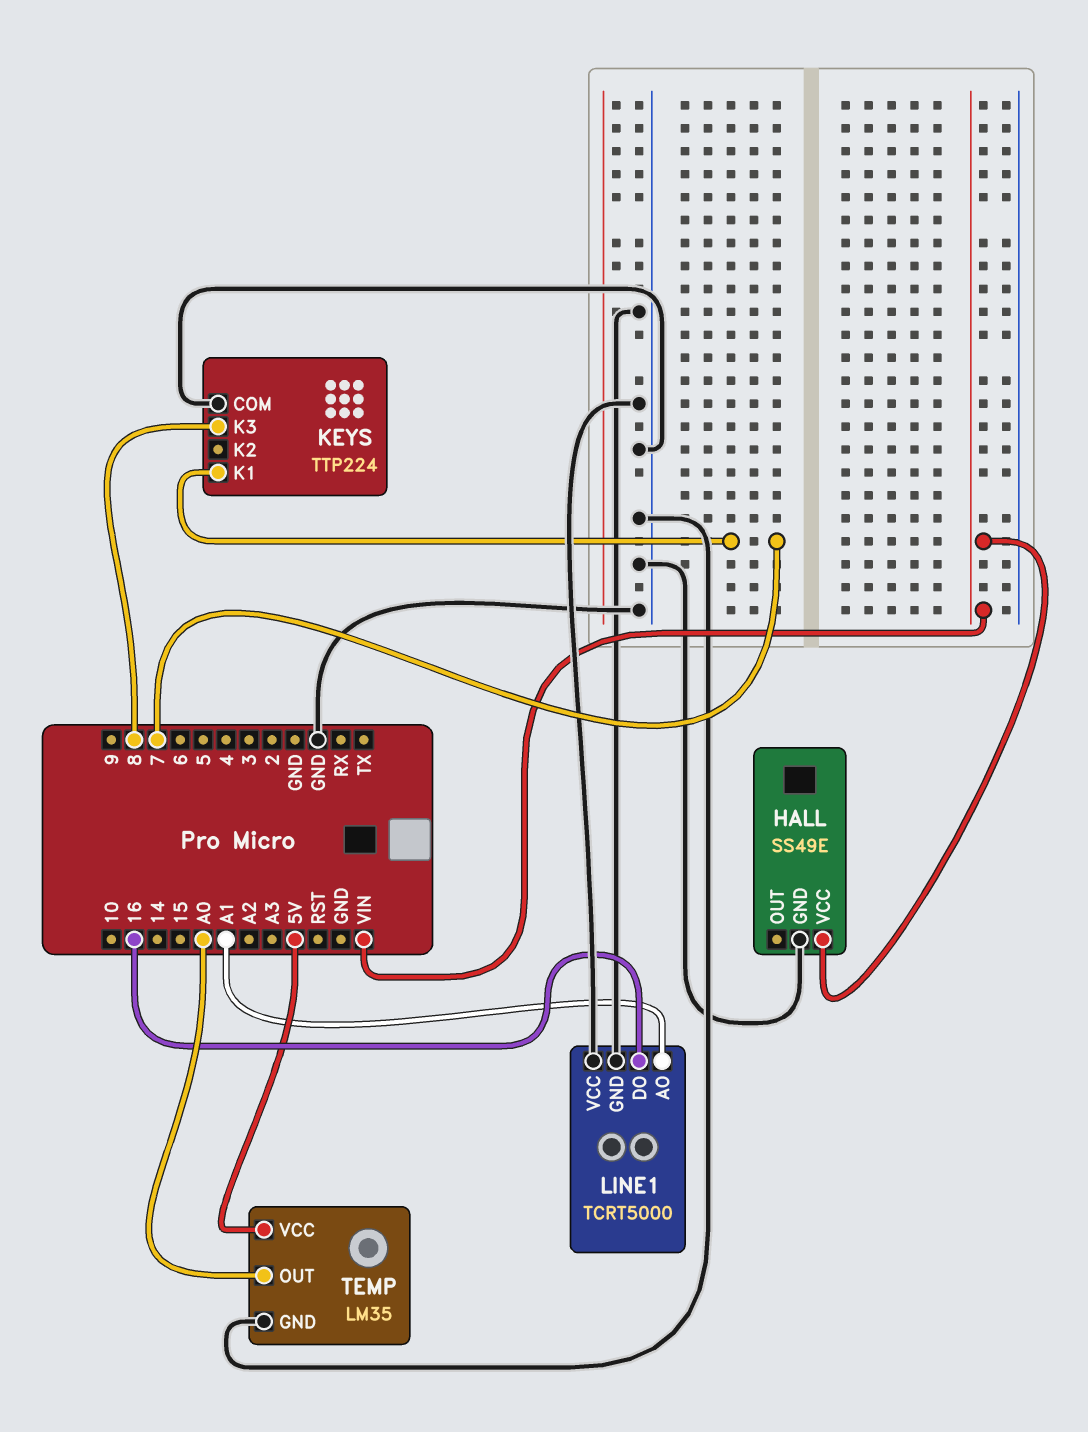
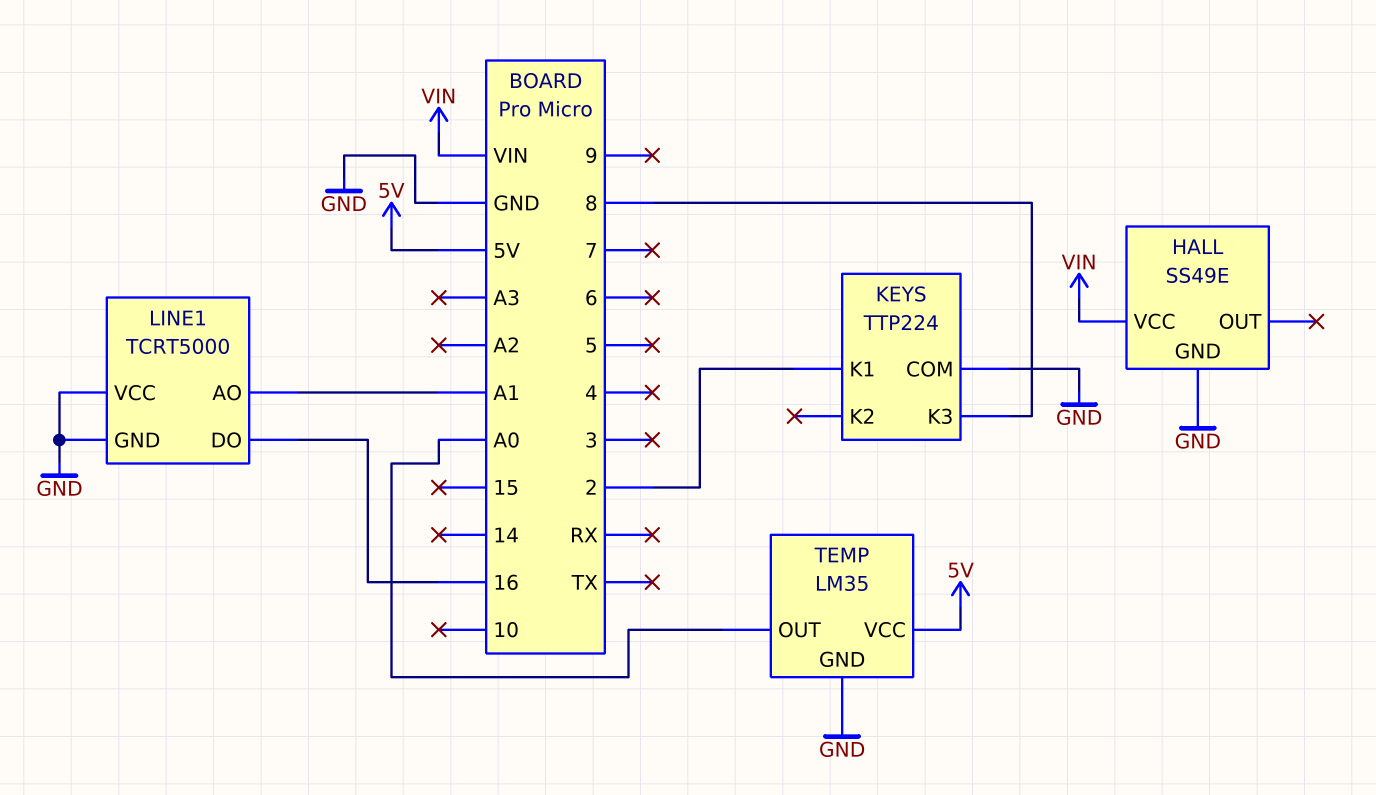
KEYS pin K1: 7 -> 2

